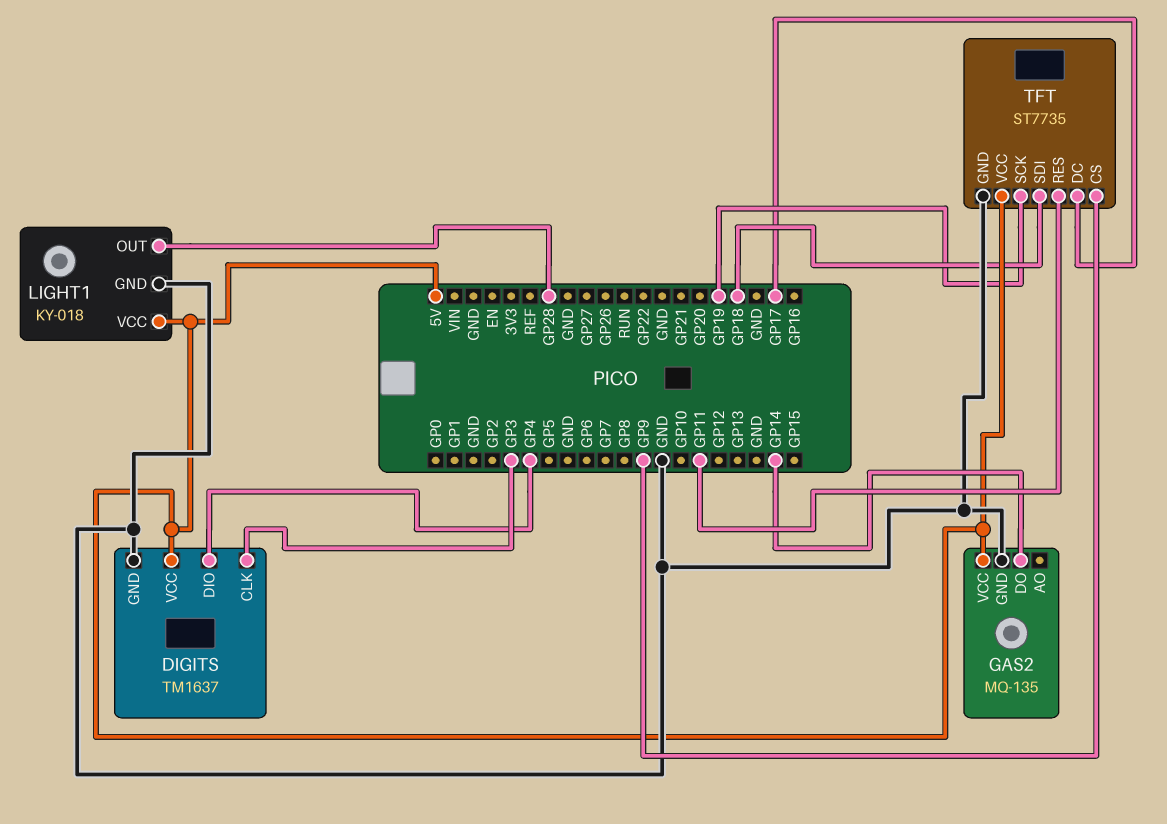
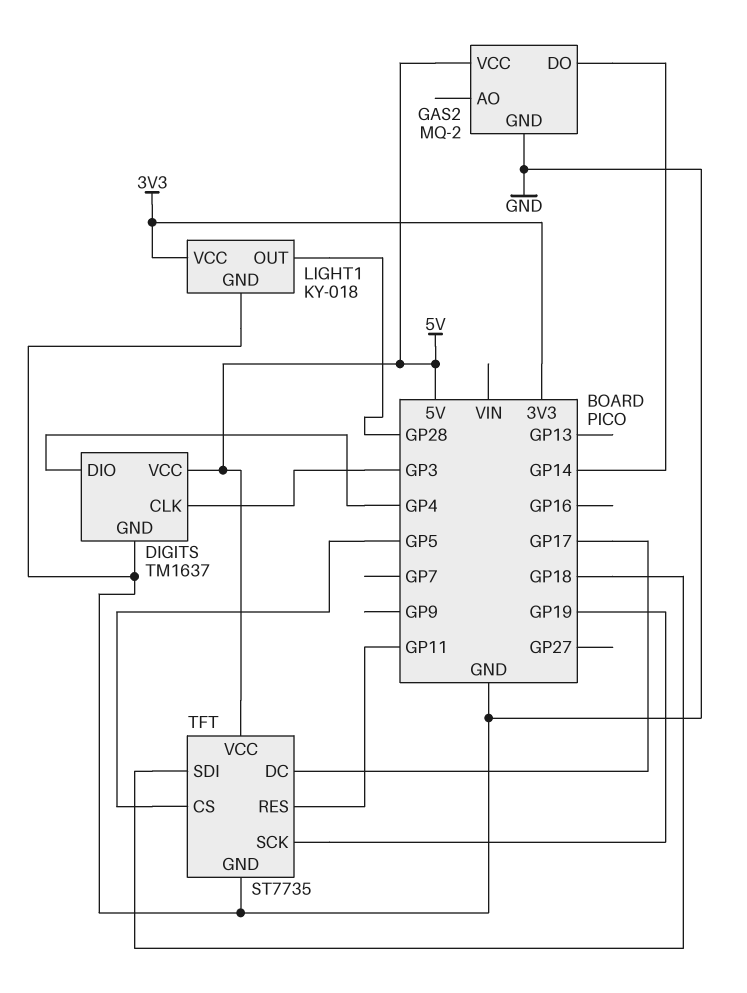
GAS2: MQ-135 -> MQ-2
LIGHT1 pin VCC: 5V -> 3V3
TFT pin CS: GP9 -> GP5

